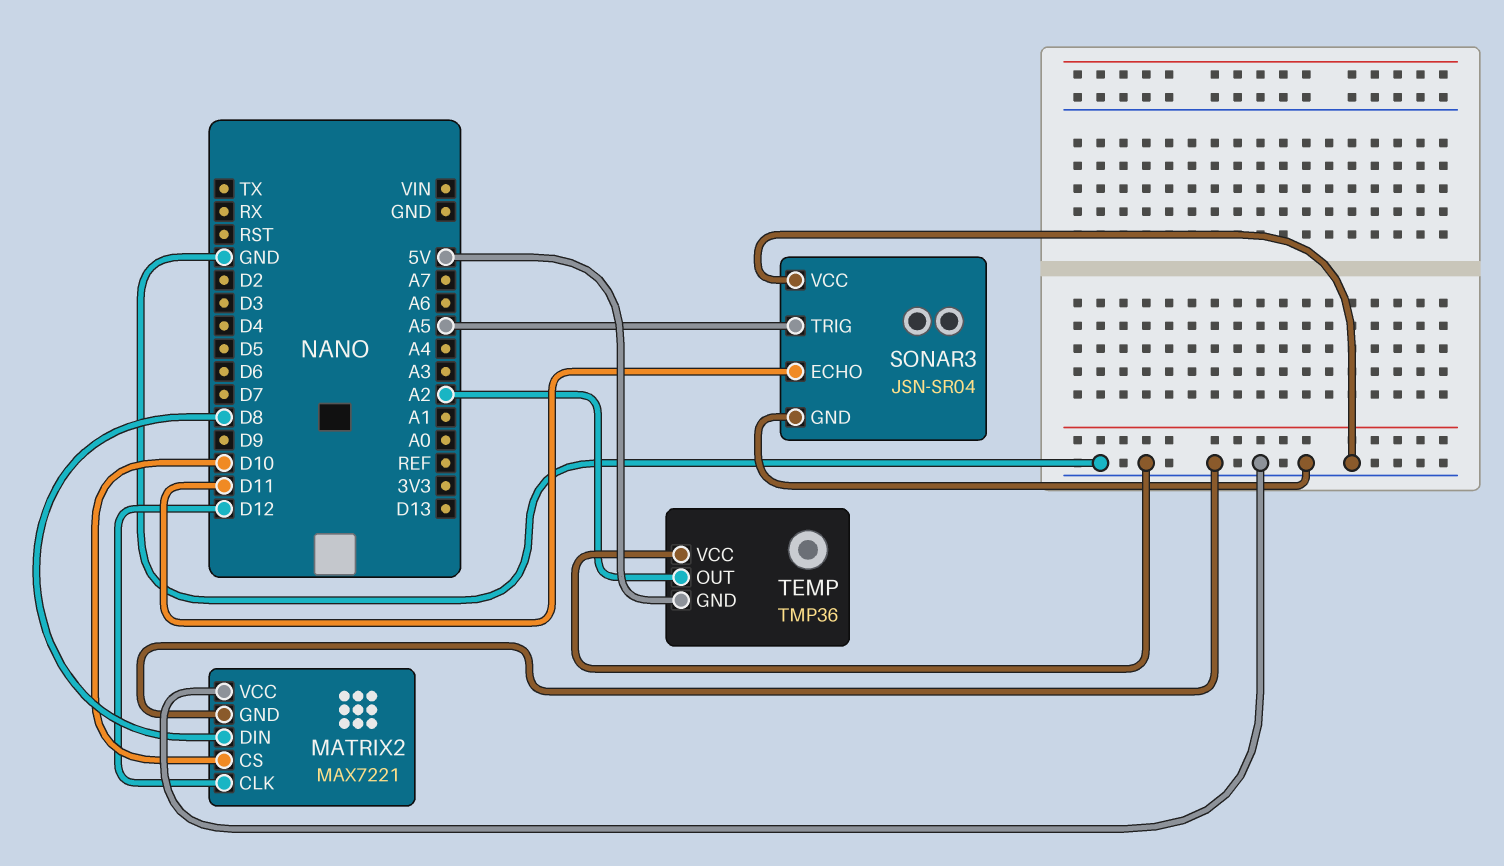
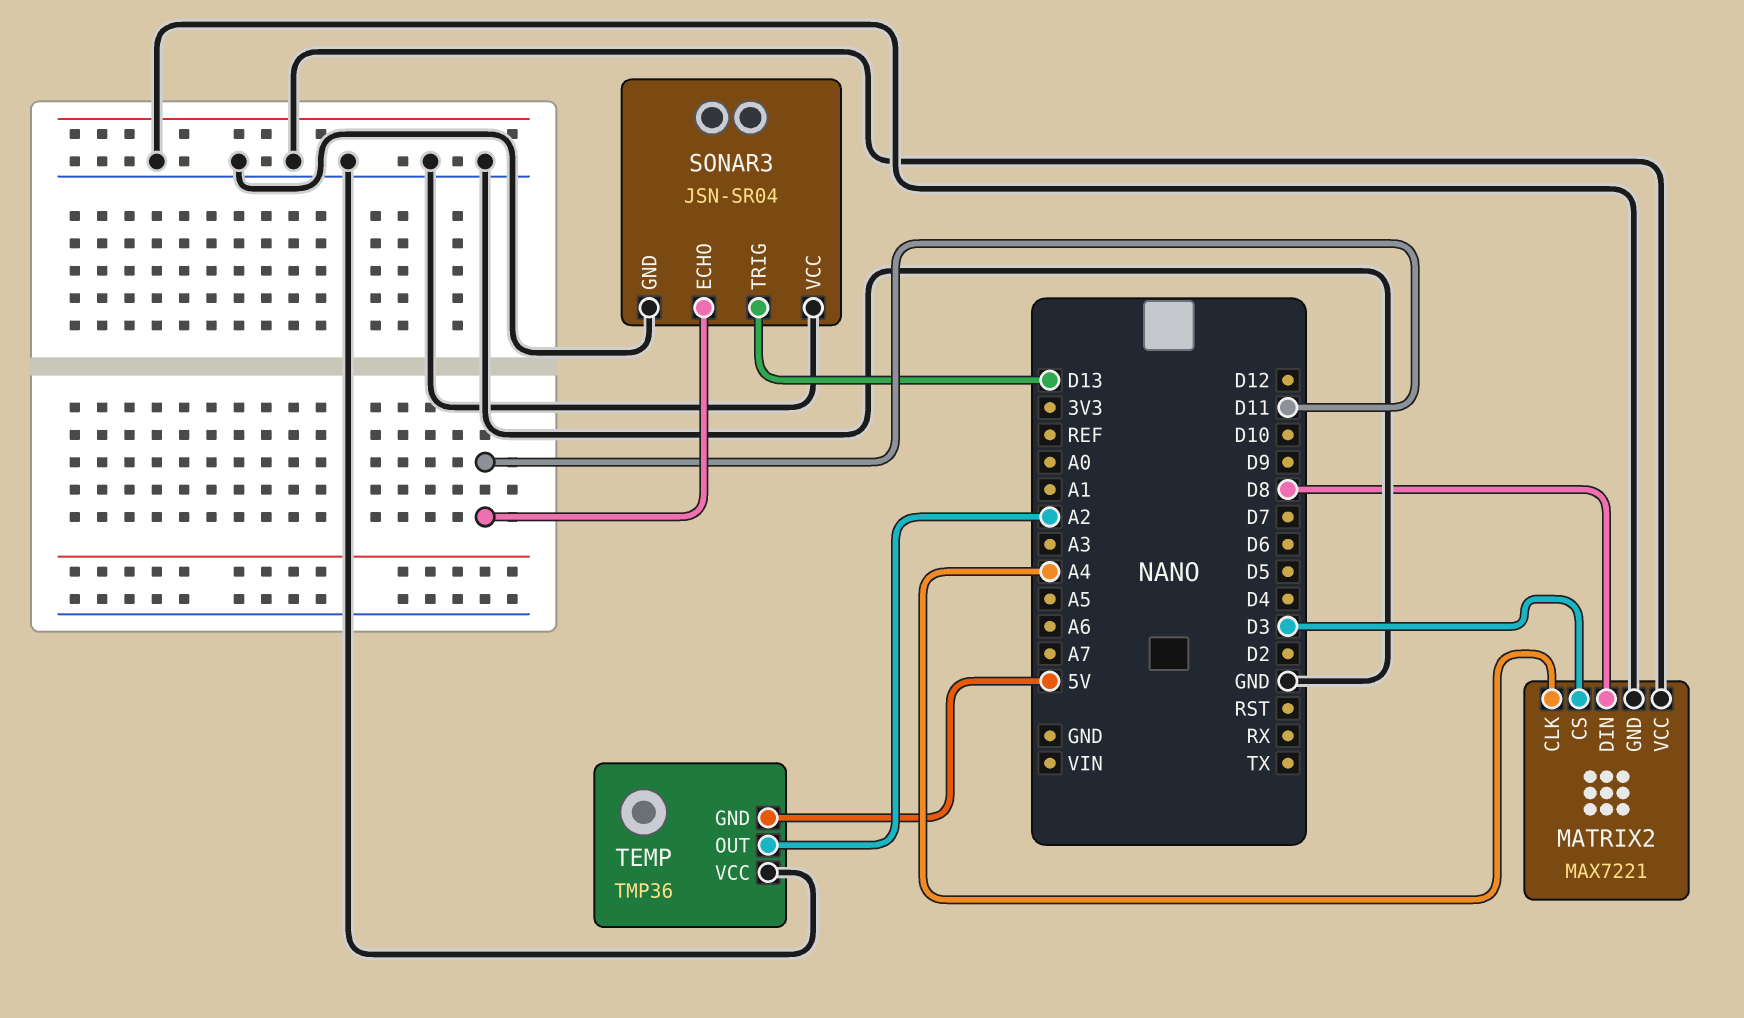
MATRIX2 pin CLK: D12 -> A4
MATRIX2 pin CS: D10 -> D3
SONAR3 pin TRIG: A5 -> D13

